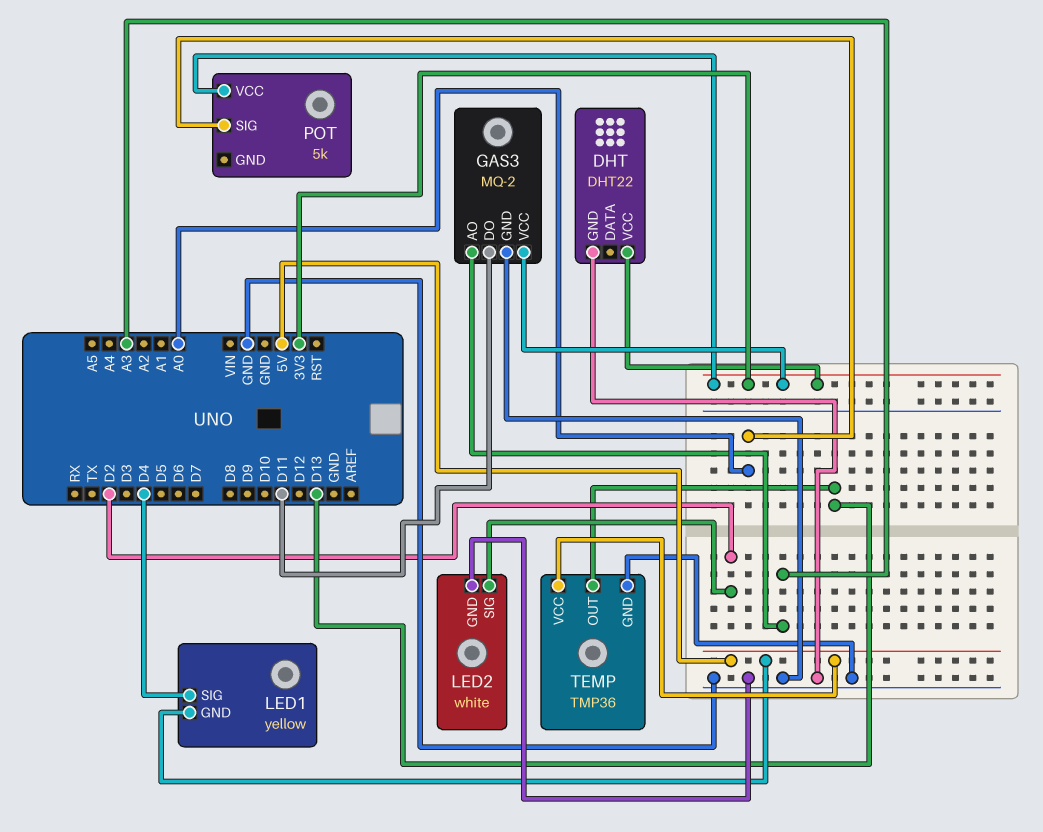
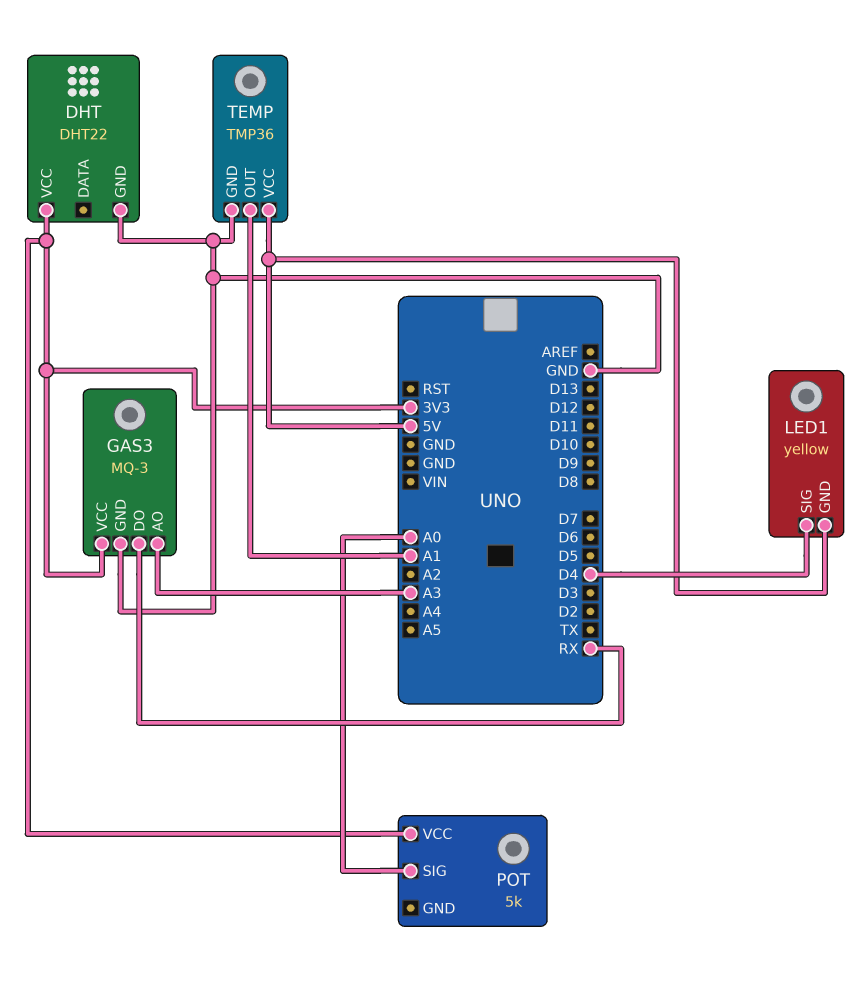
GAS3: MQ-2 -> MQ-3
GAS3 pin DO: D11 -> RX
LED2: white -> none
LED2 pin GND: GND -> none
LED2 pin SIG: D2 -> none
TEMP pin OUT: D13 -> A1

